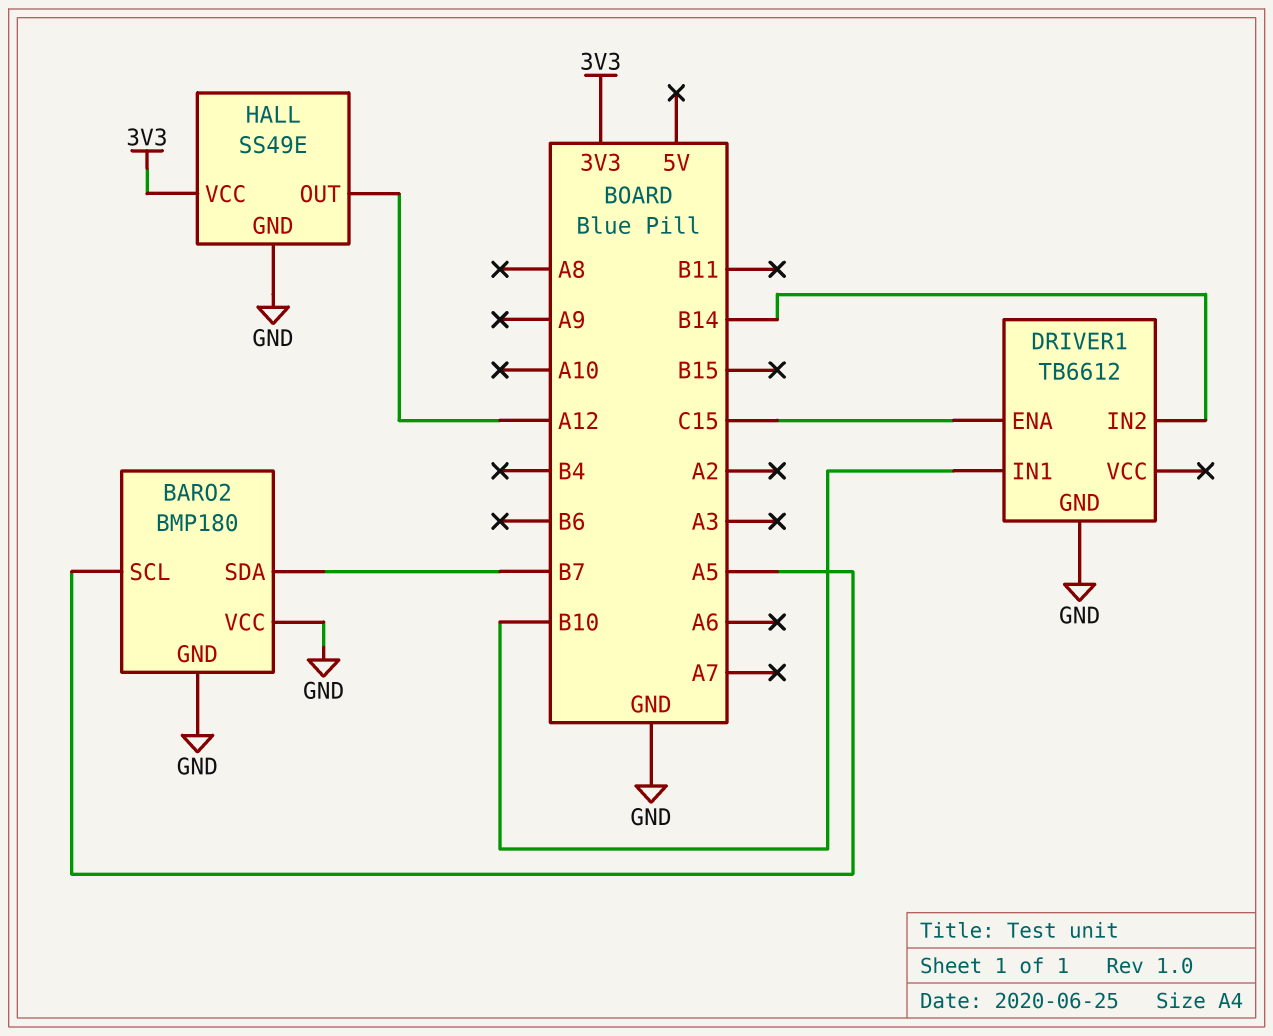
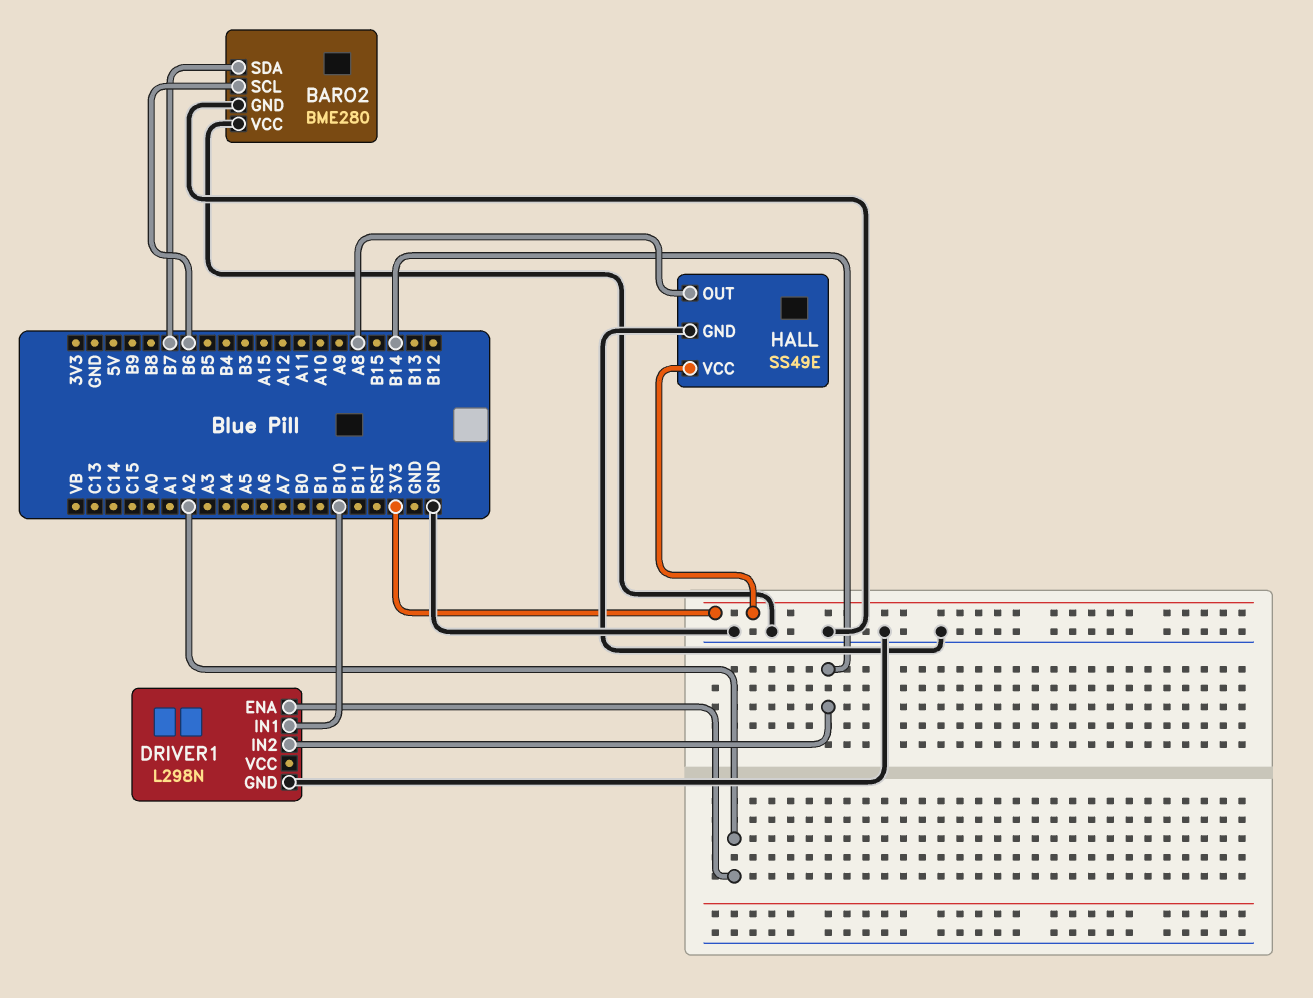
BARO2: BMP180 -> BME280
BARO2 pin SCL: A5 -> B6
DRIVER1: TB6612 -> L298N
DRIVER1 pin ENA: C15 -> A2
HALL pin OUT: A12 -> A8

